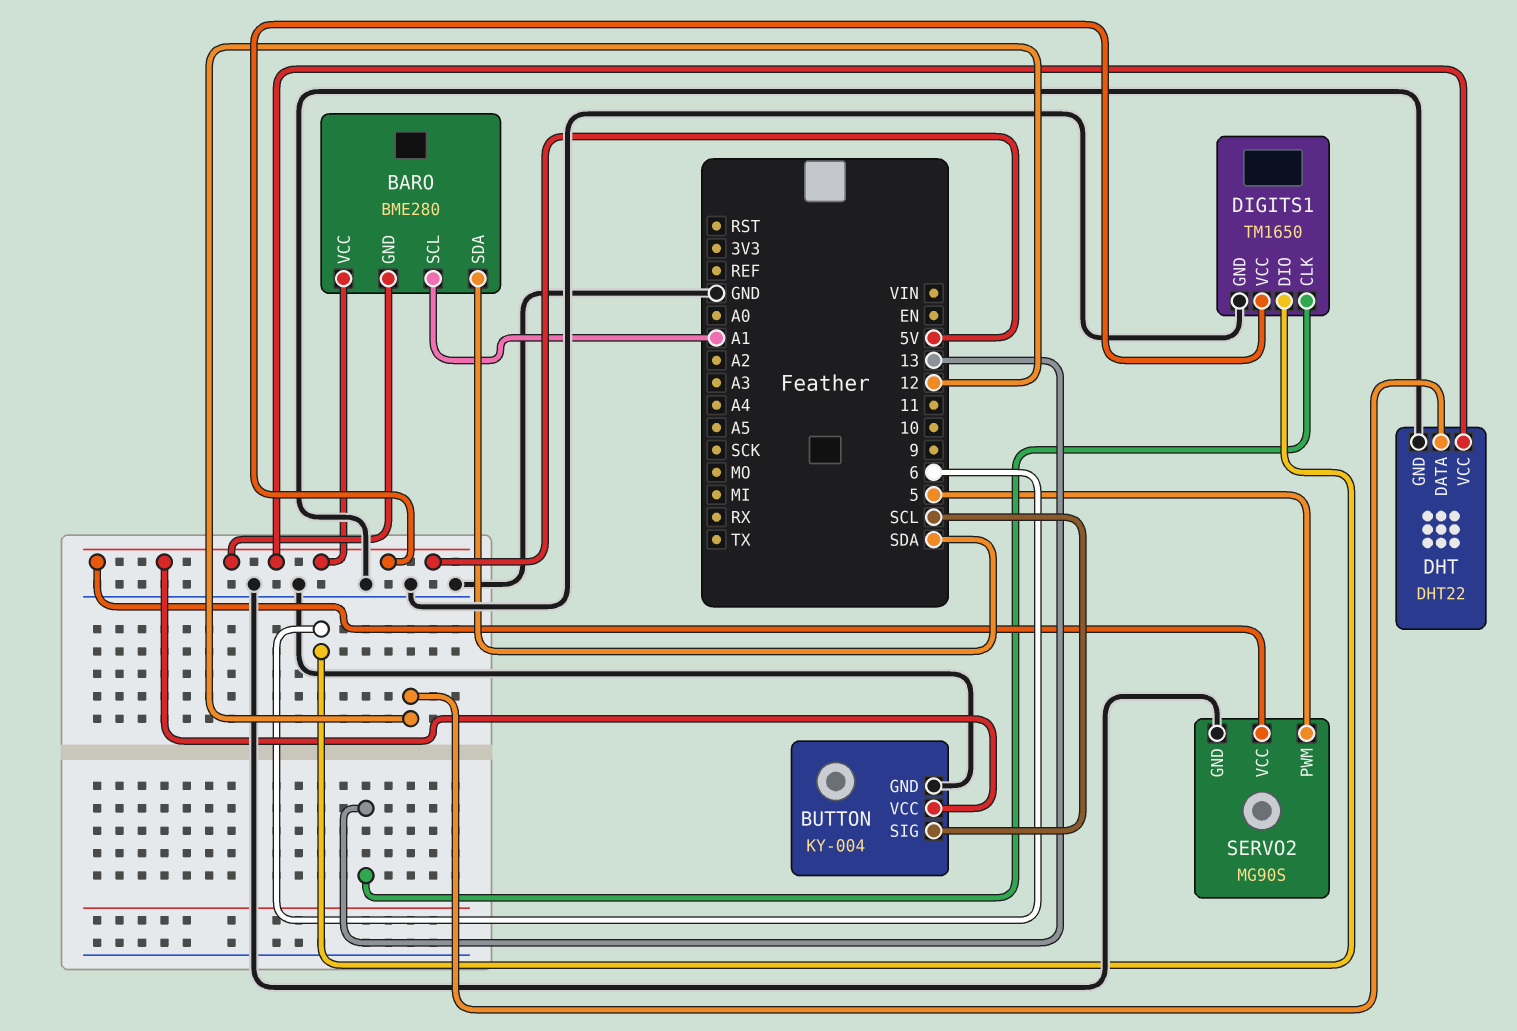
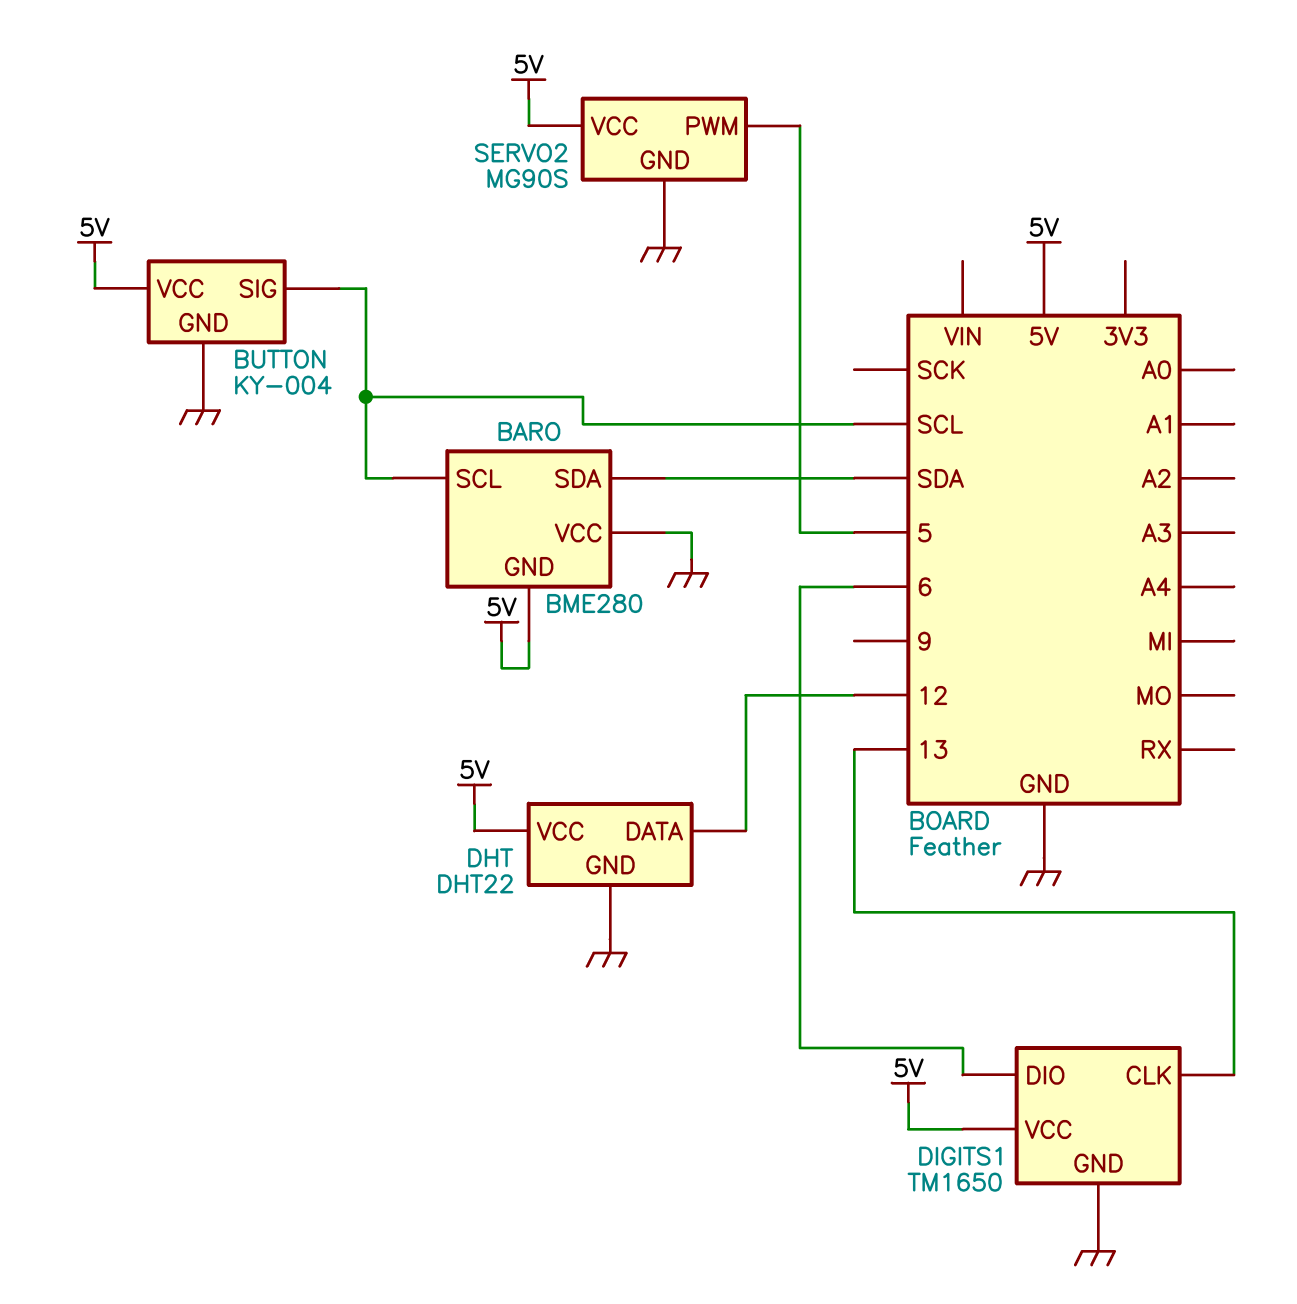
BARO pin SCL: A1 -> SCL
BARO pin VCC: 5V -> GND

